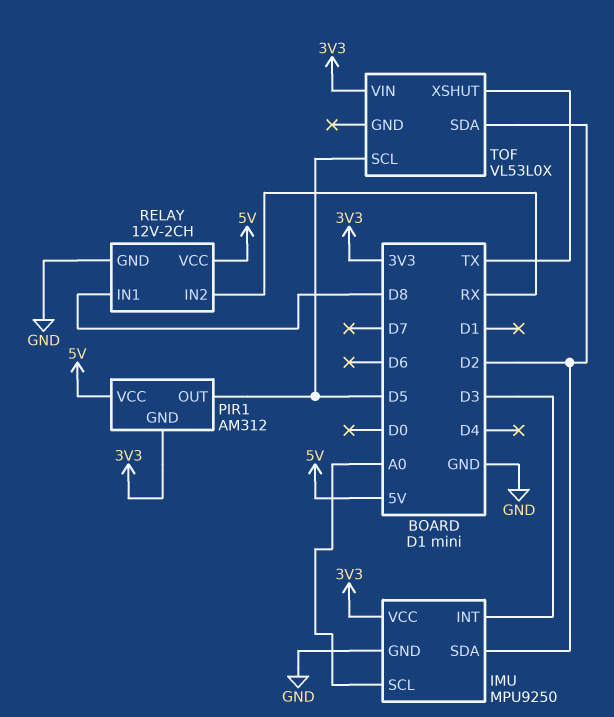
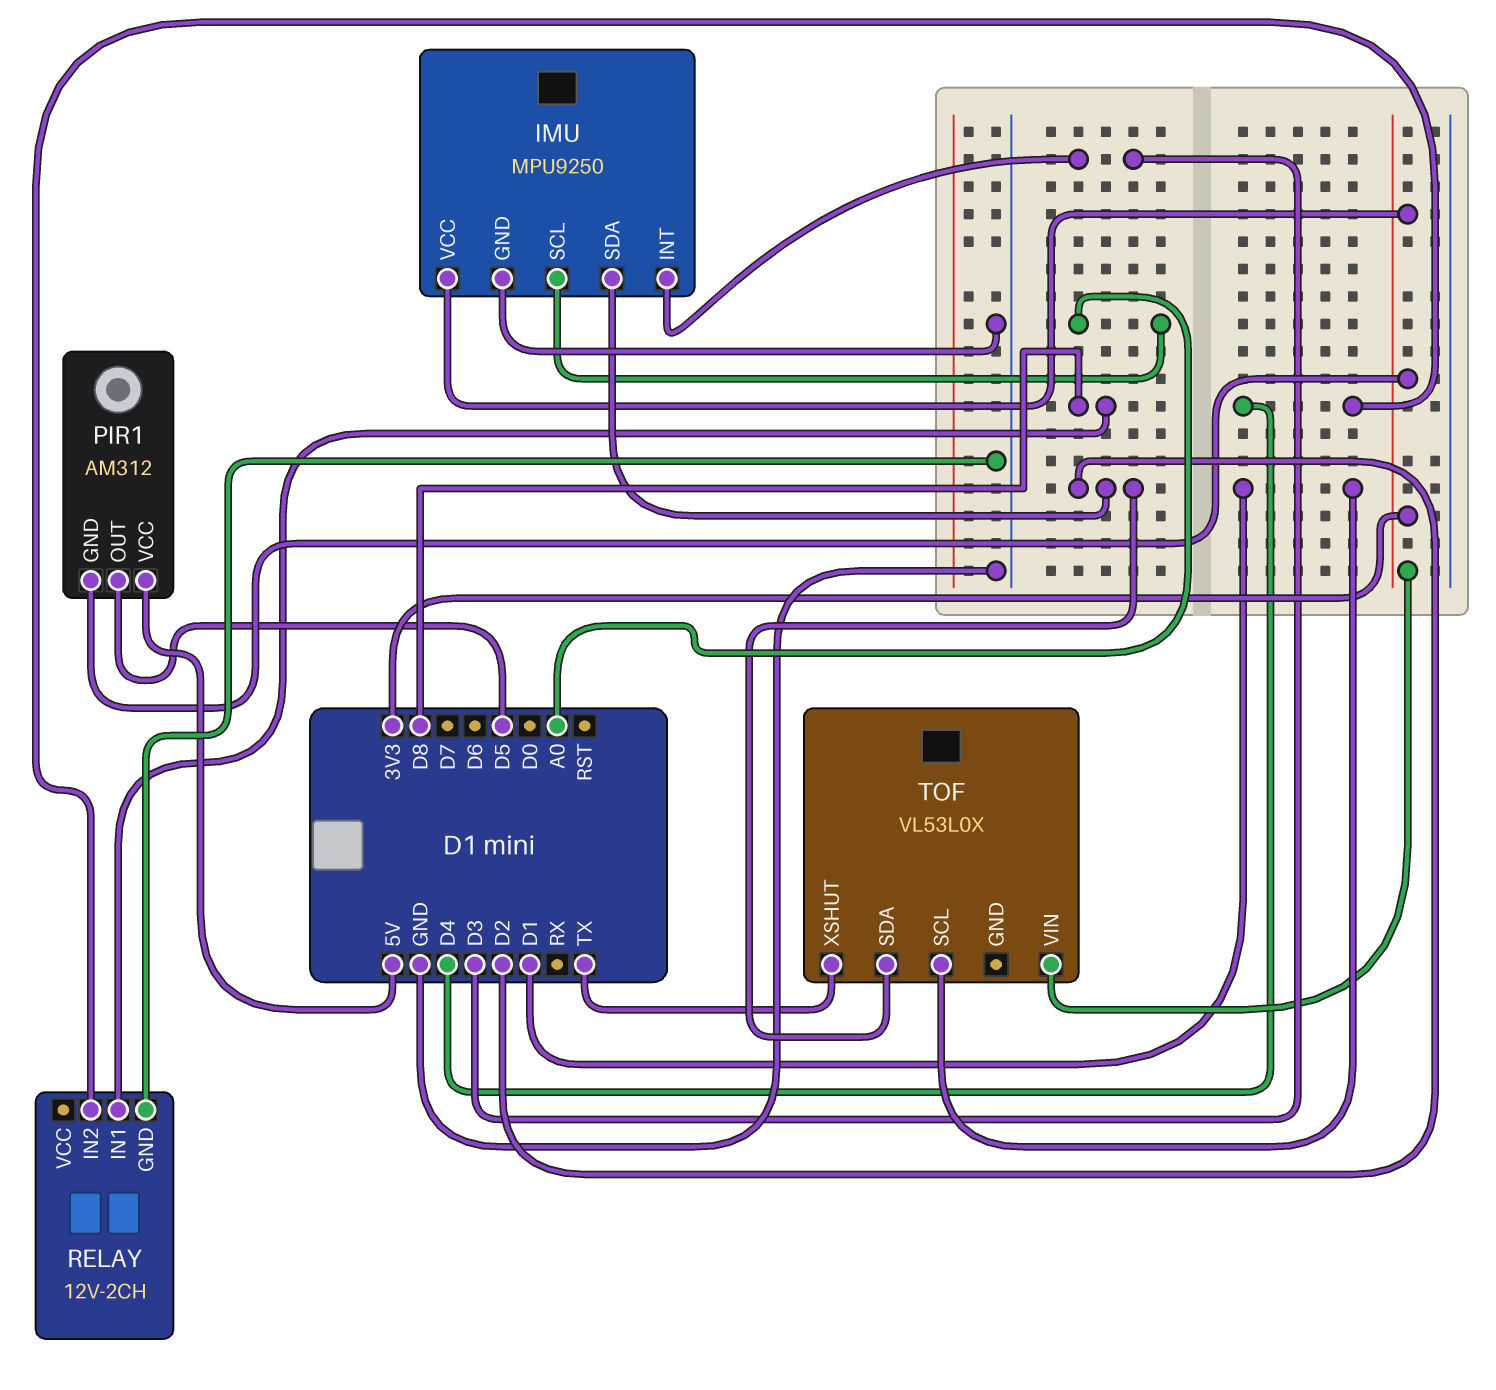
RELAY pin IN2: RX -> D4
RELAY pin VCC: 5V -> none
TOF pin SCL: D5 -> D1

